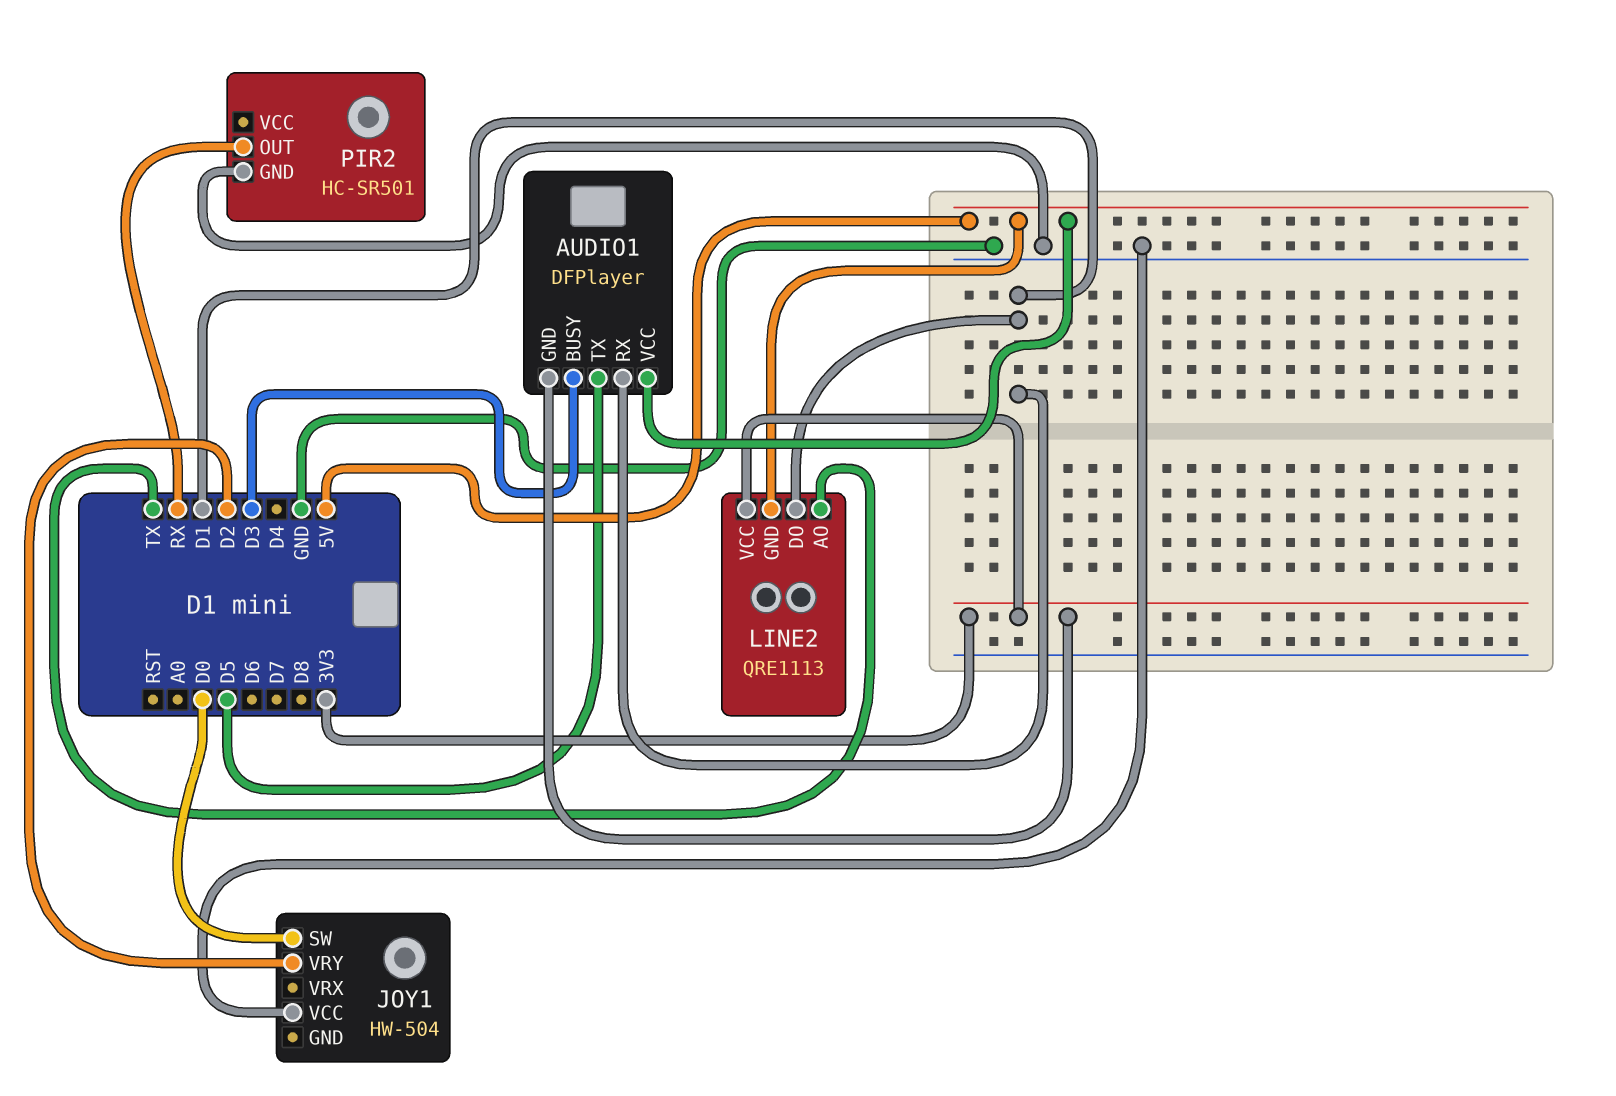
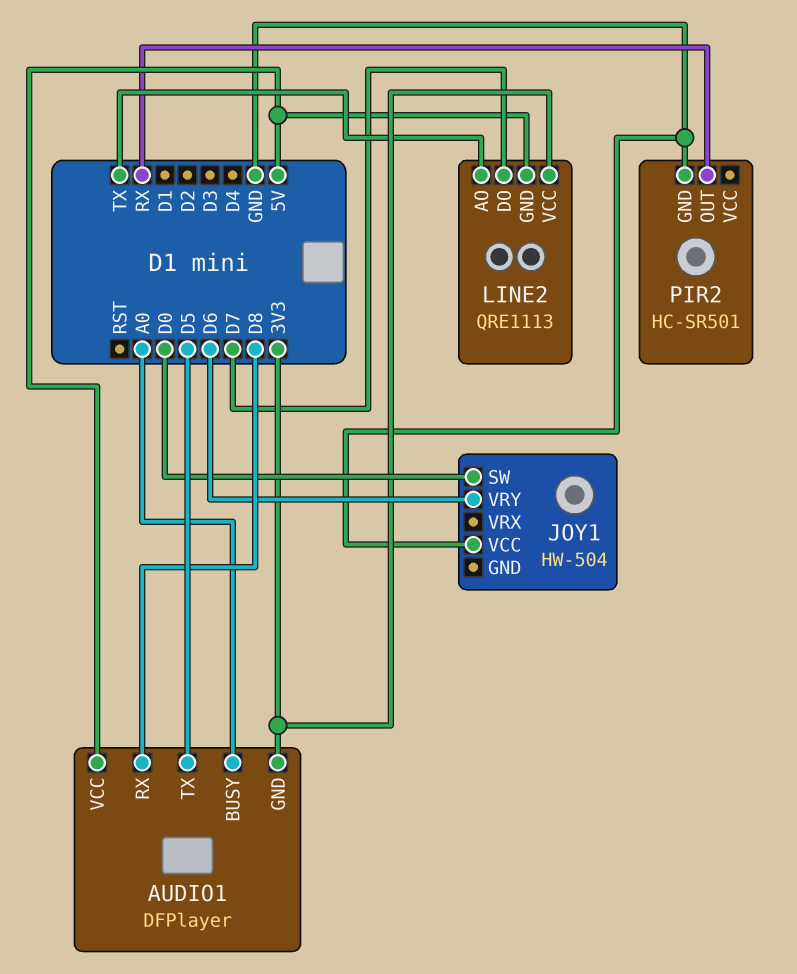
AUDIO1 pin BUSY: D3 -> A0
AUDIO1 pin RX: D1 -> D8
JOY1 pin VRY: D2 -> D6
LINE2 pin DO: D1 -> D7

